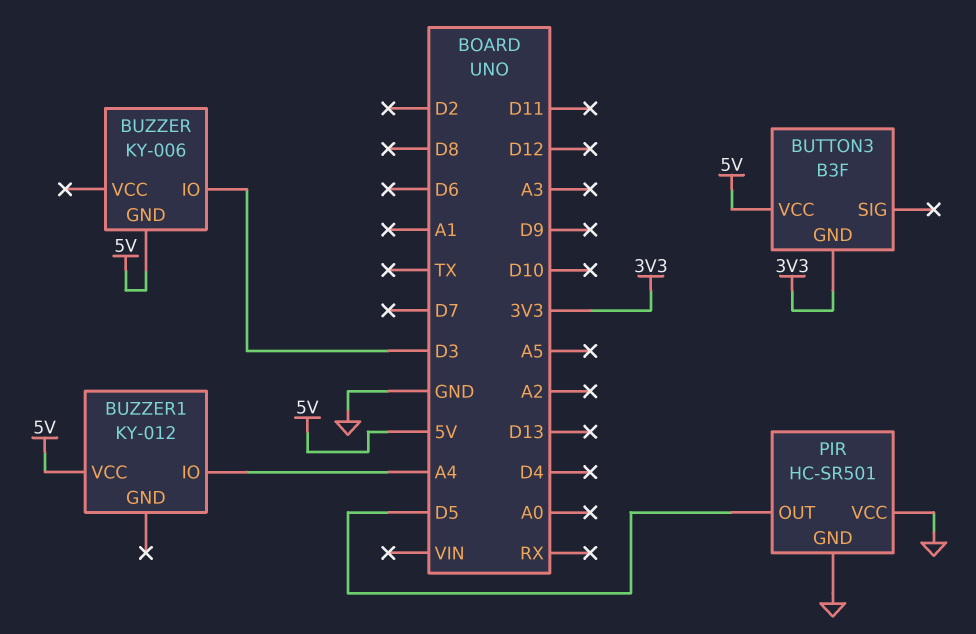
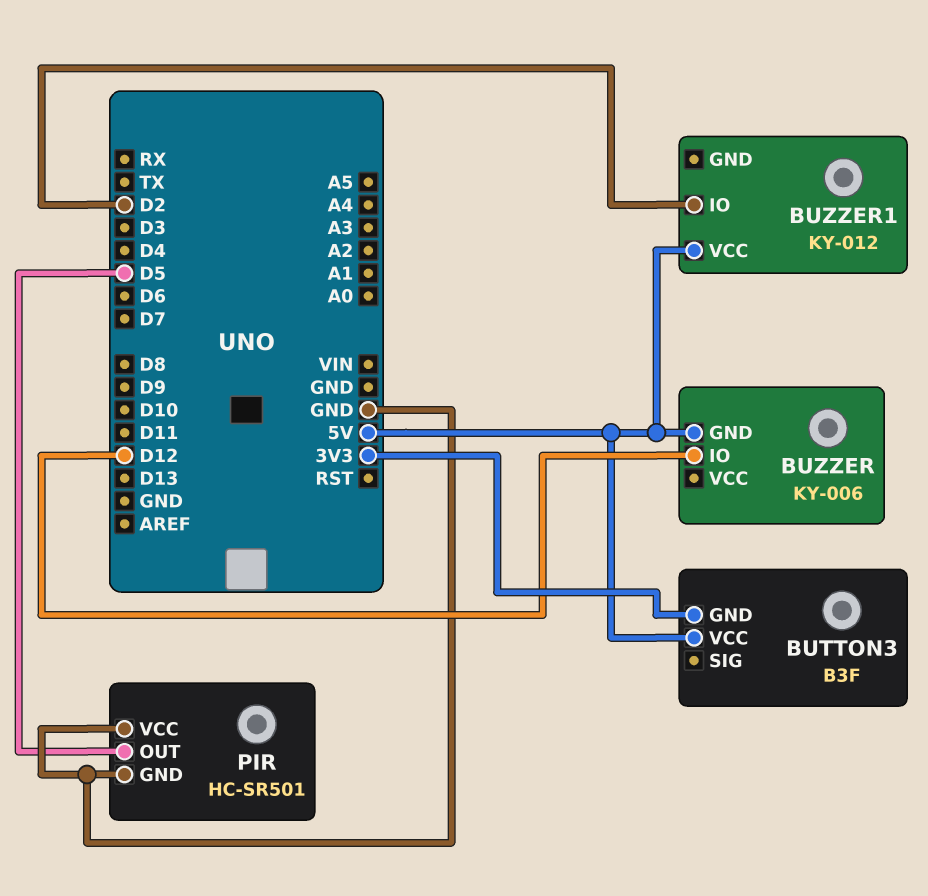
BUZZER pin IO: D3 -> D12
BUZZER1 pin IO: A4 -> D2

